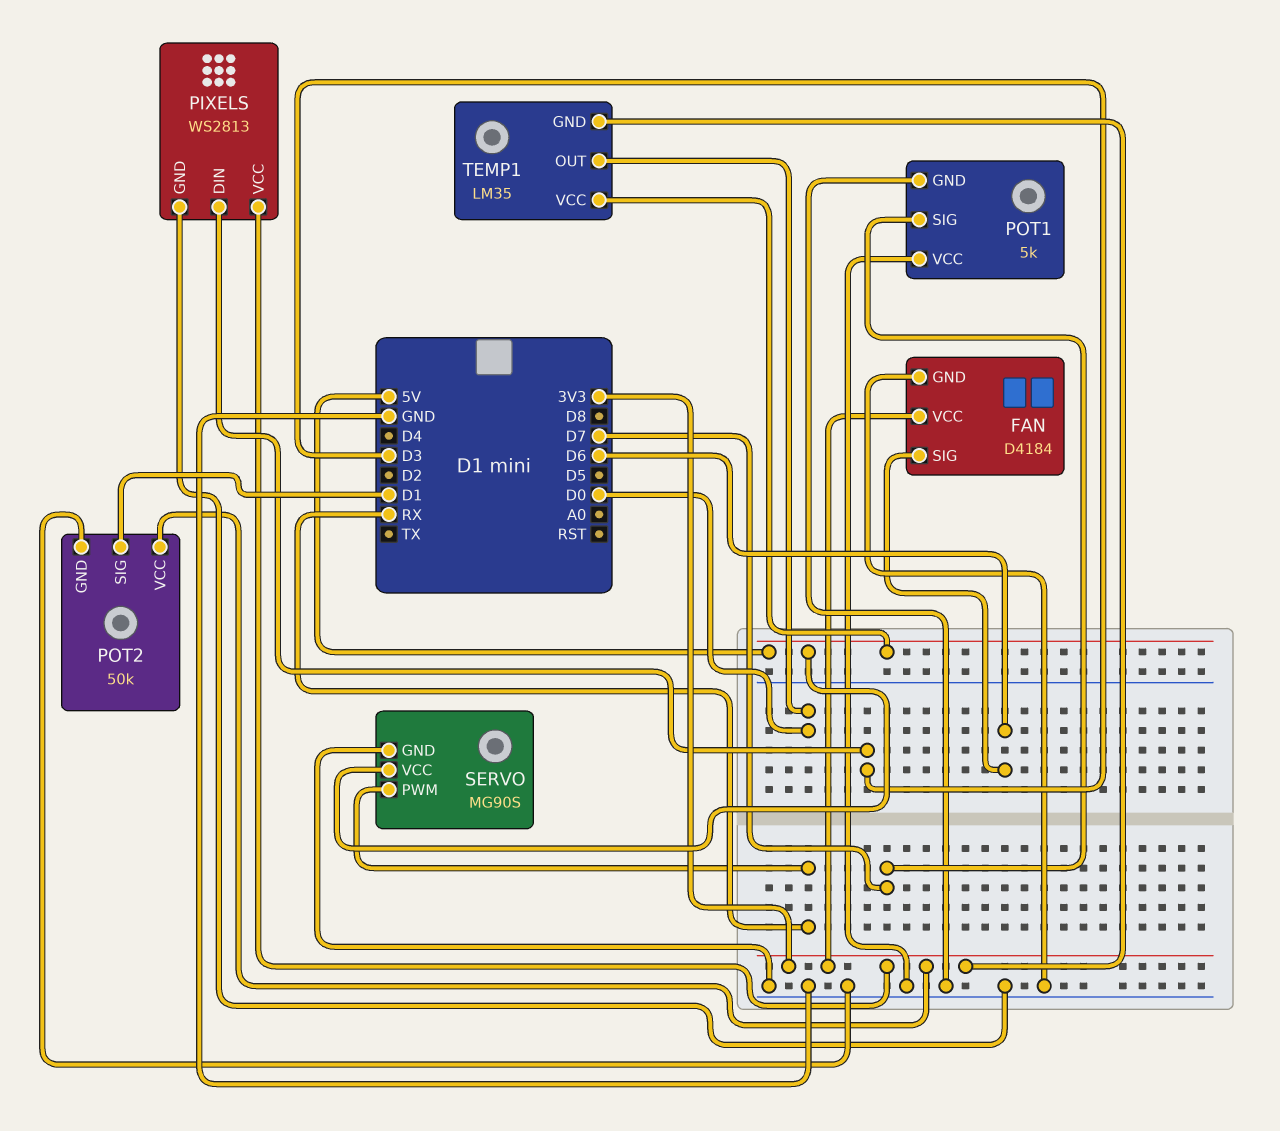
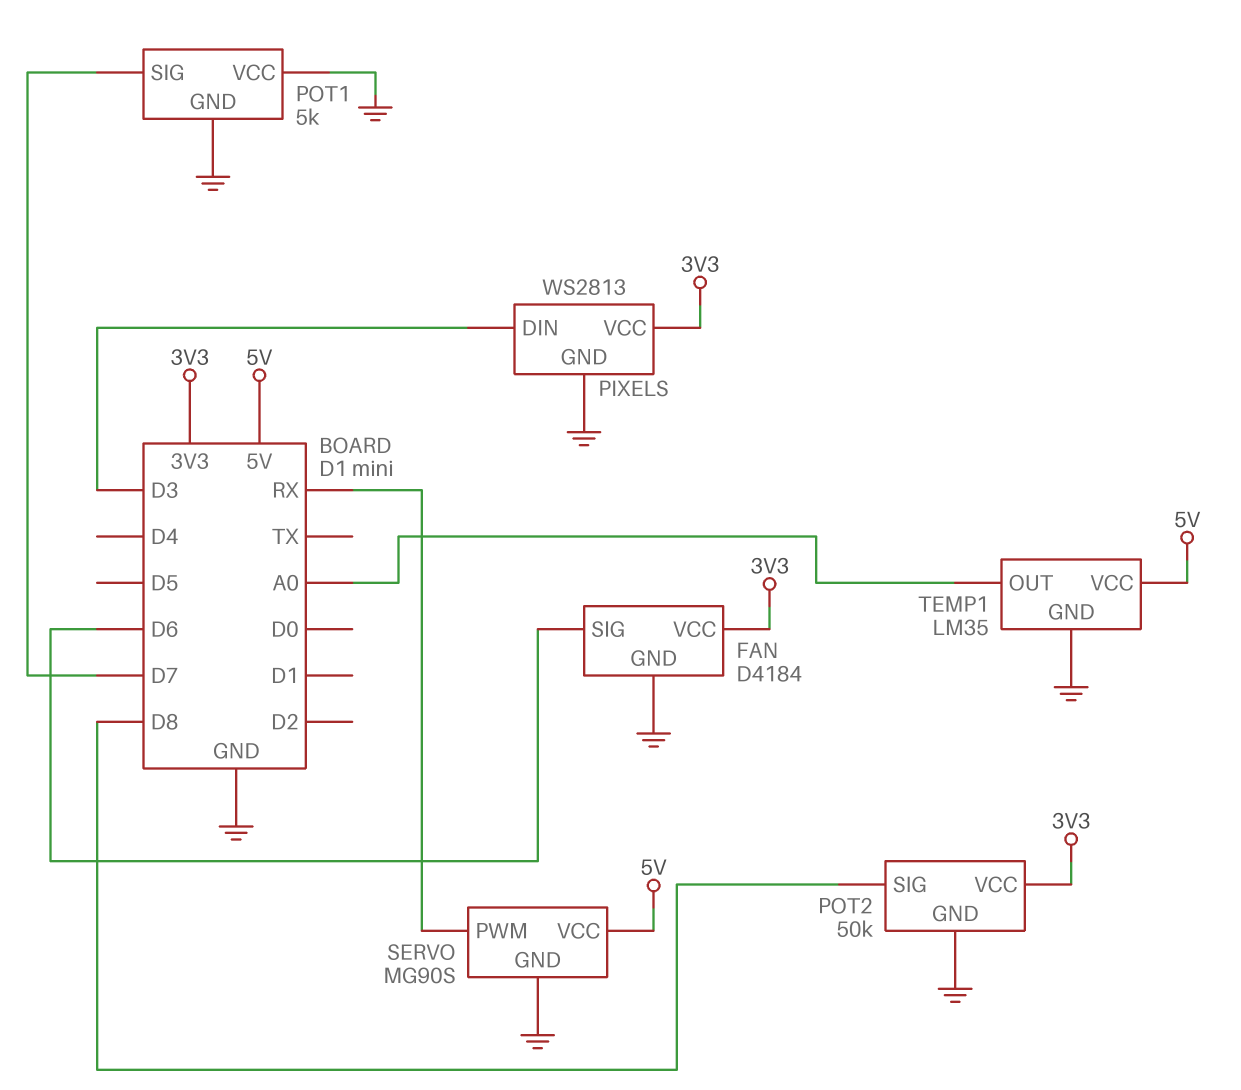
POT2 pin SIG: D1 -> D8
TEMP1 pin GND: 3V3 -> GND
TEMP1 pin OUT: D0 -> A0

